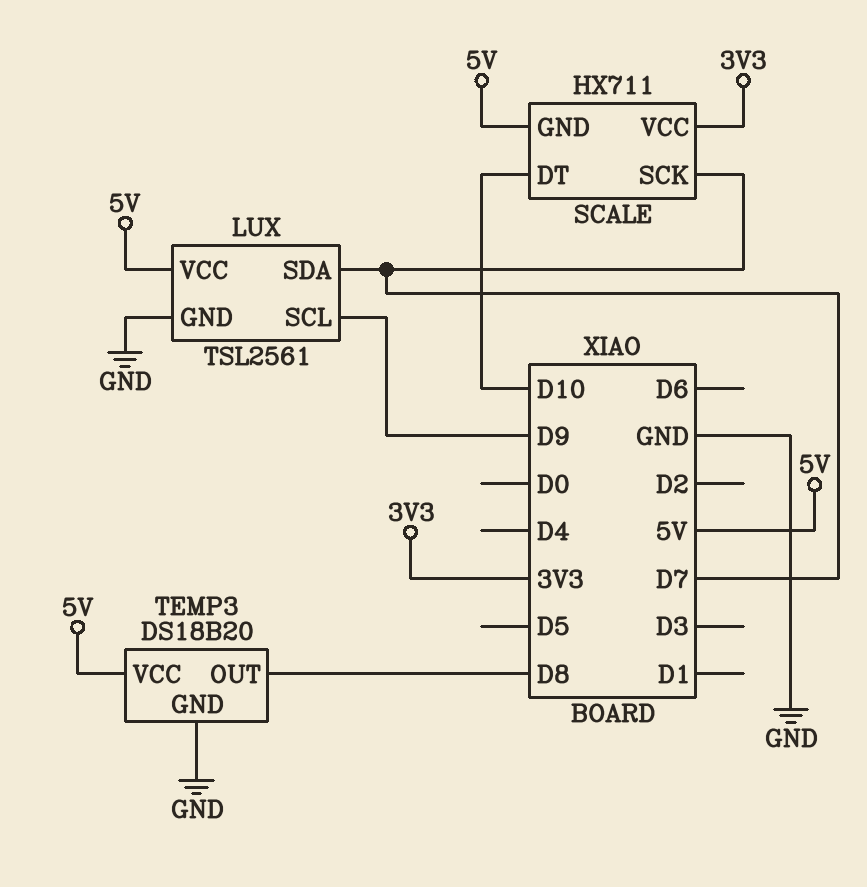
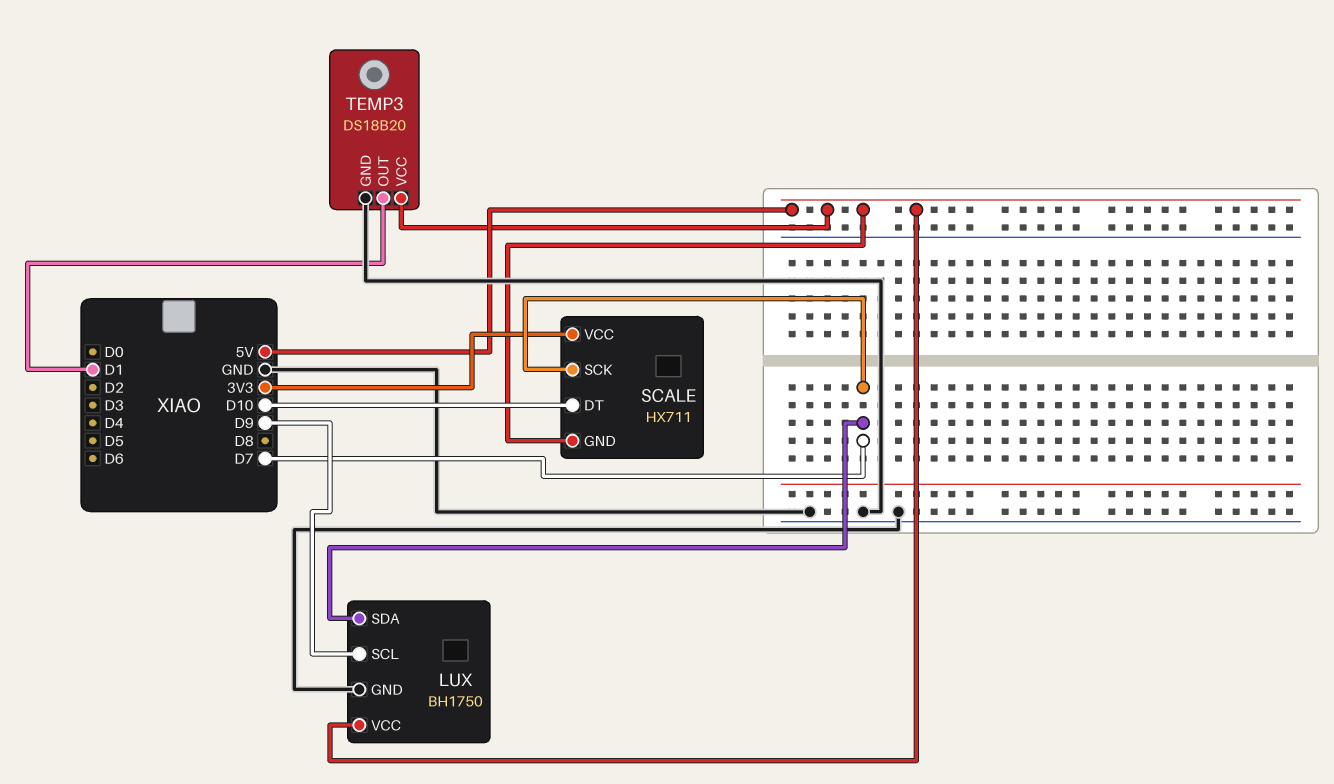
LUX: TSL2561 -> BH1750
TEMP3 pin OUT: D8 -> D1

